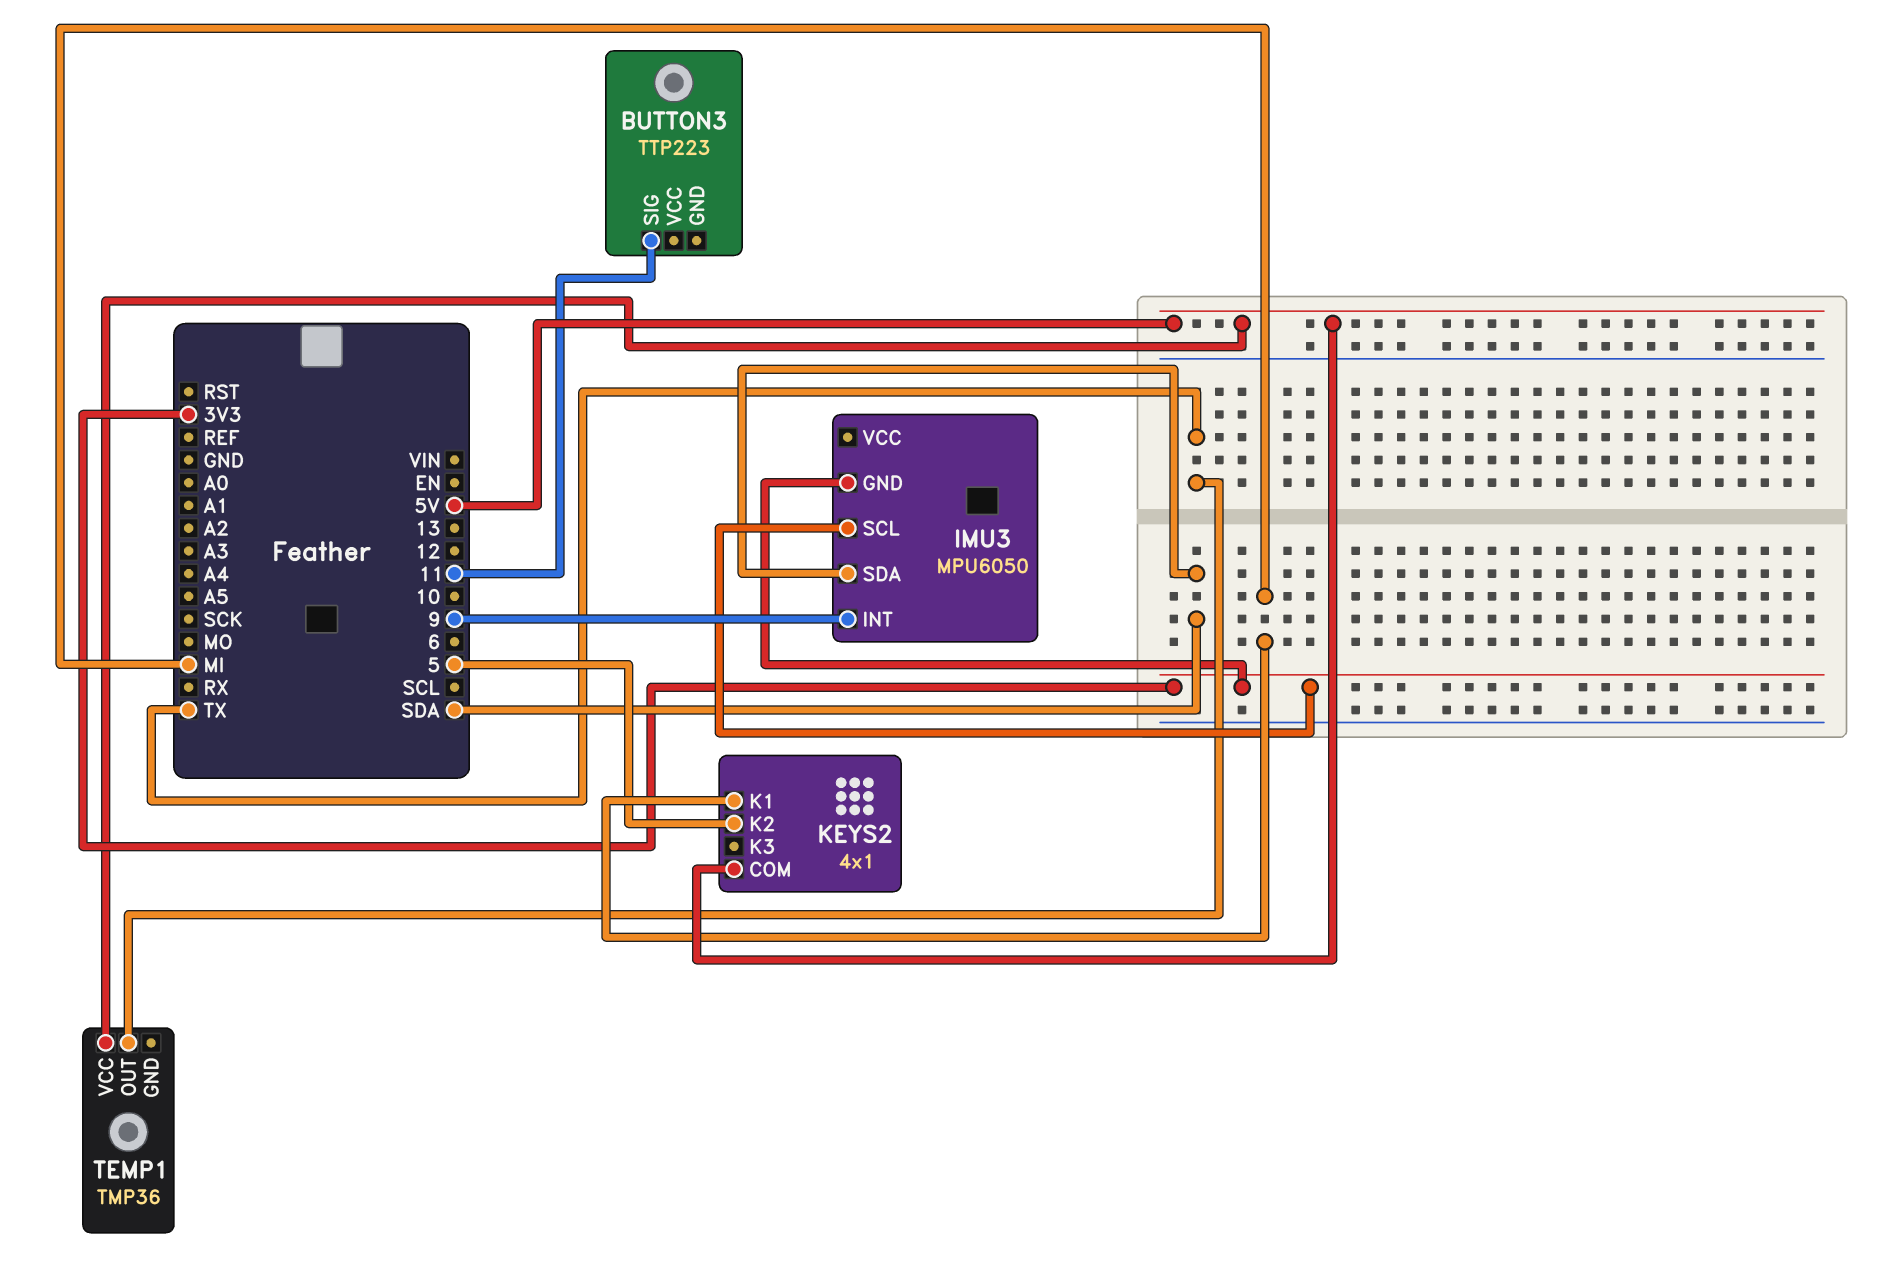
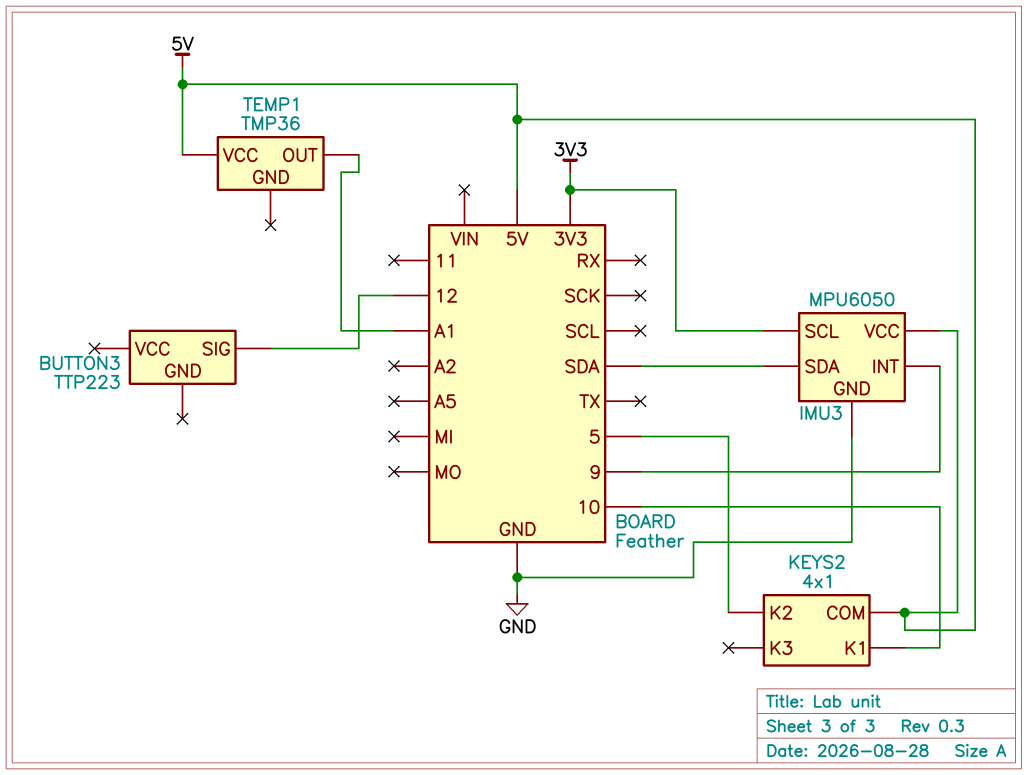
BUTTON3 pin SIG: 11 -> 12
IMU3 pin GND: 3V3 -> GND
IMU3 pin VCC: none -> 5V
KEYS2 pin K1: MI -> 10
TEMP1 pin OUT: TX -> A1

